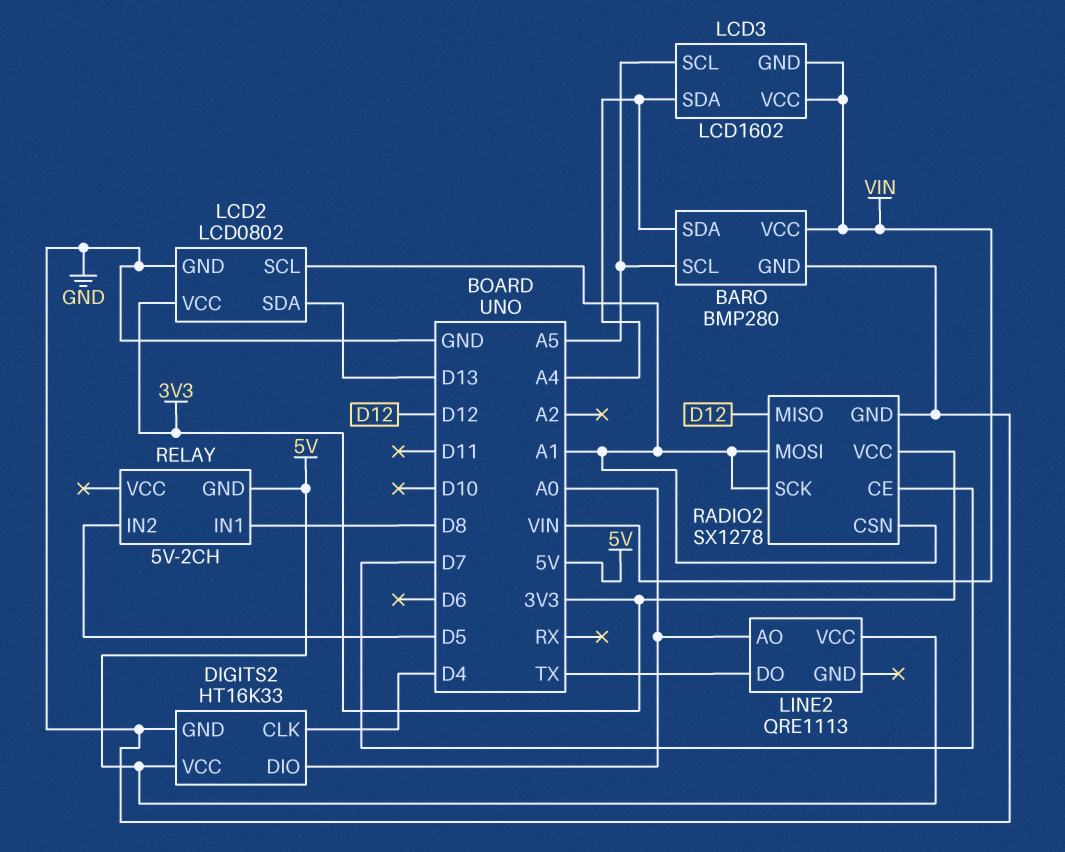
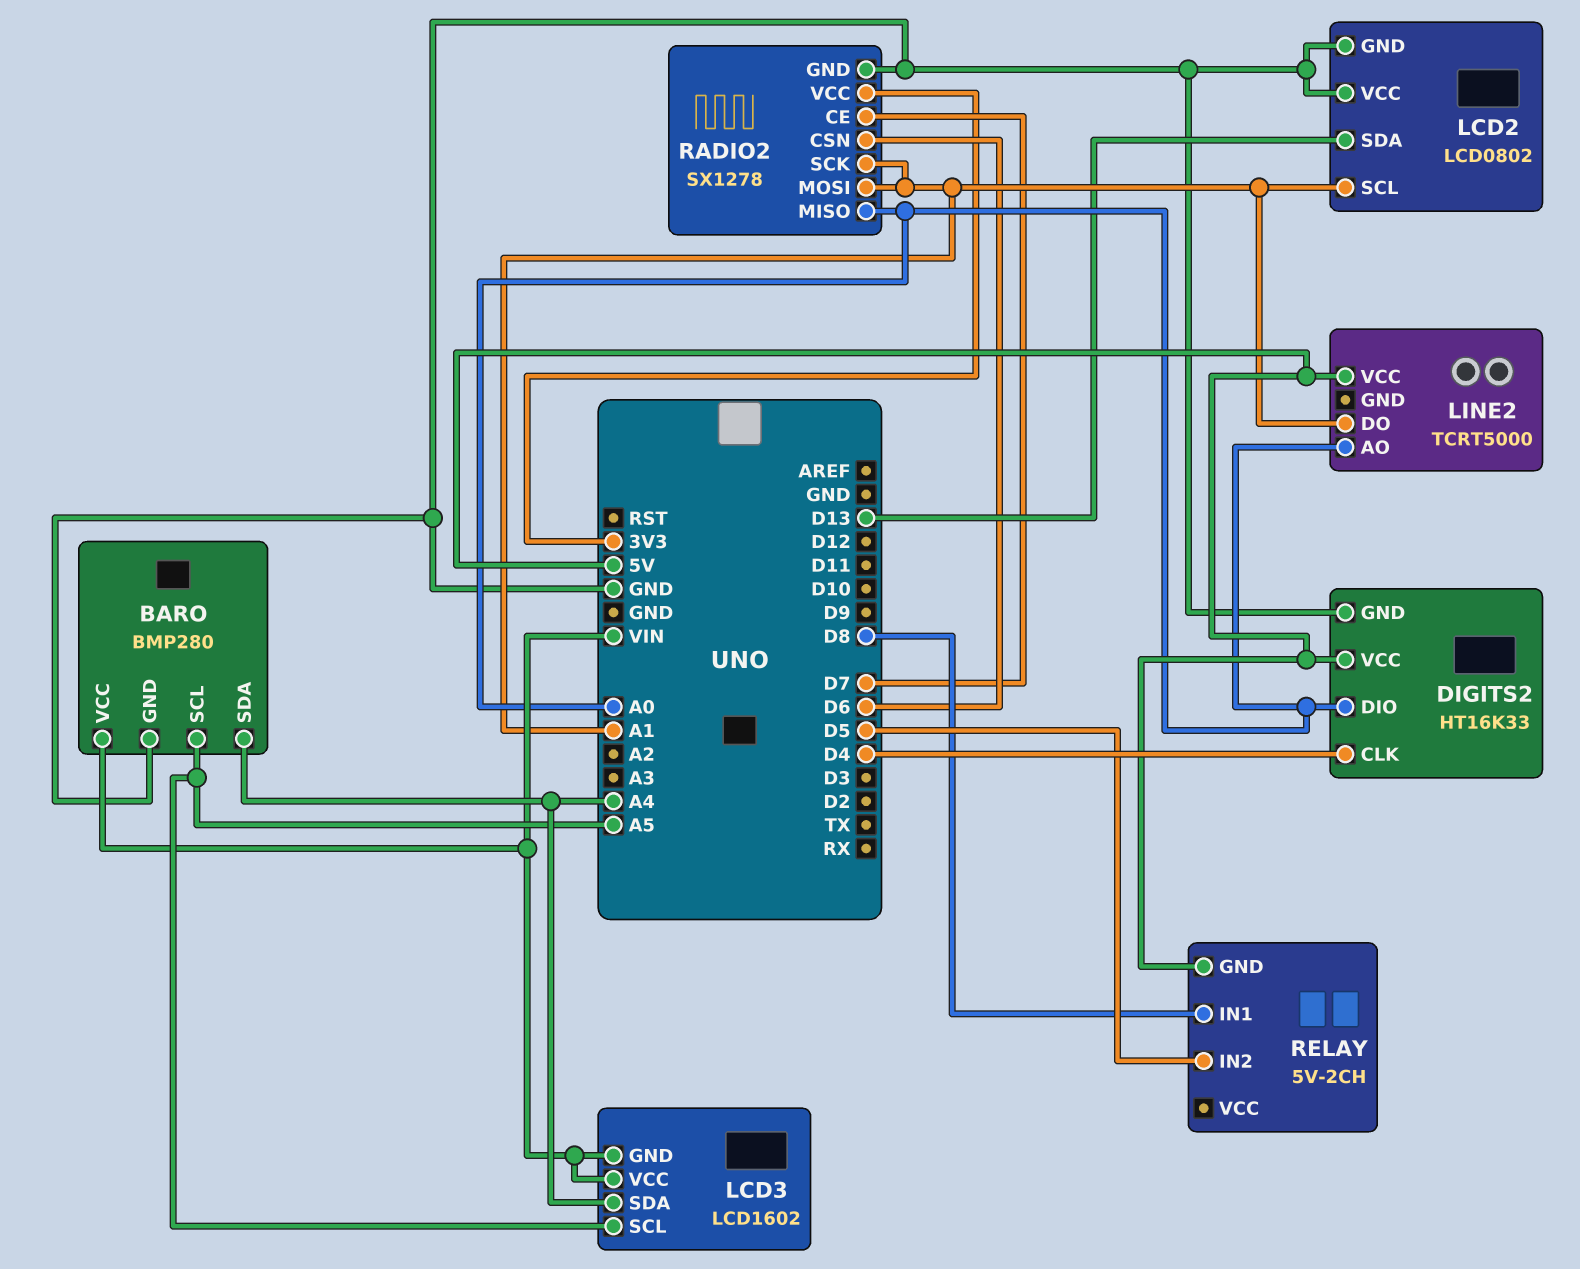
LCD2 pin VCC: 3V3 -> GND
LINE2: QRE1113 -> TCRT5000
LINE2 pin DO: TX -> A1
RADIO2 pin CSN: A1 -> D6
RADIO2 pin MISO: D12 -> A0

